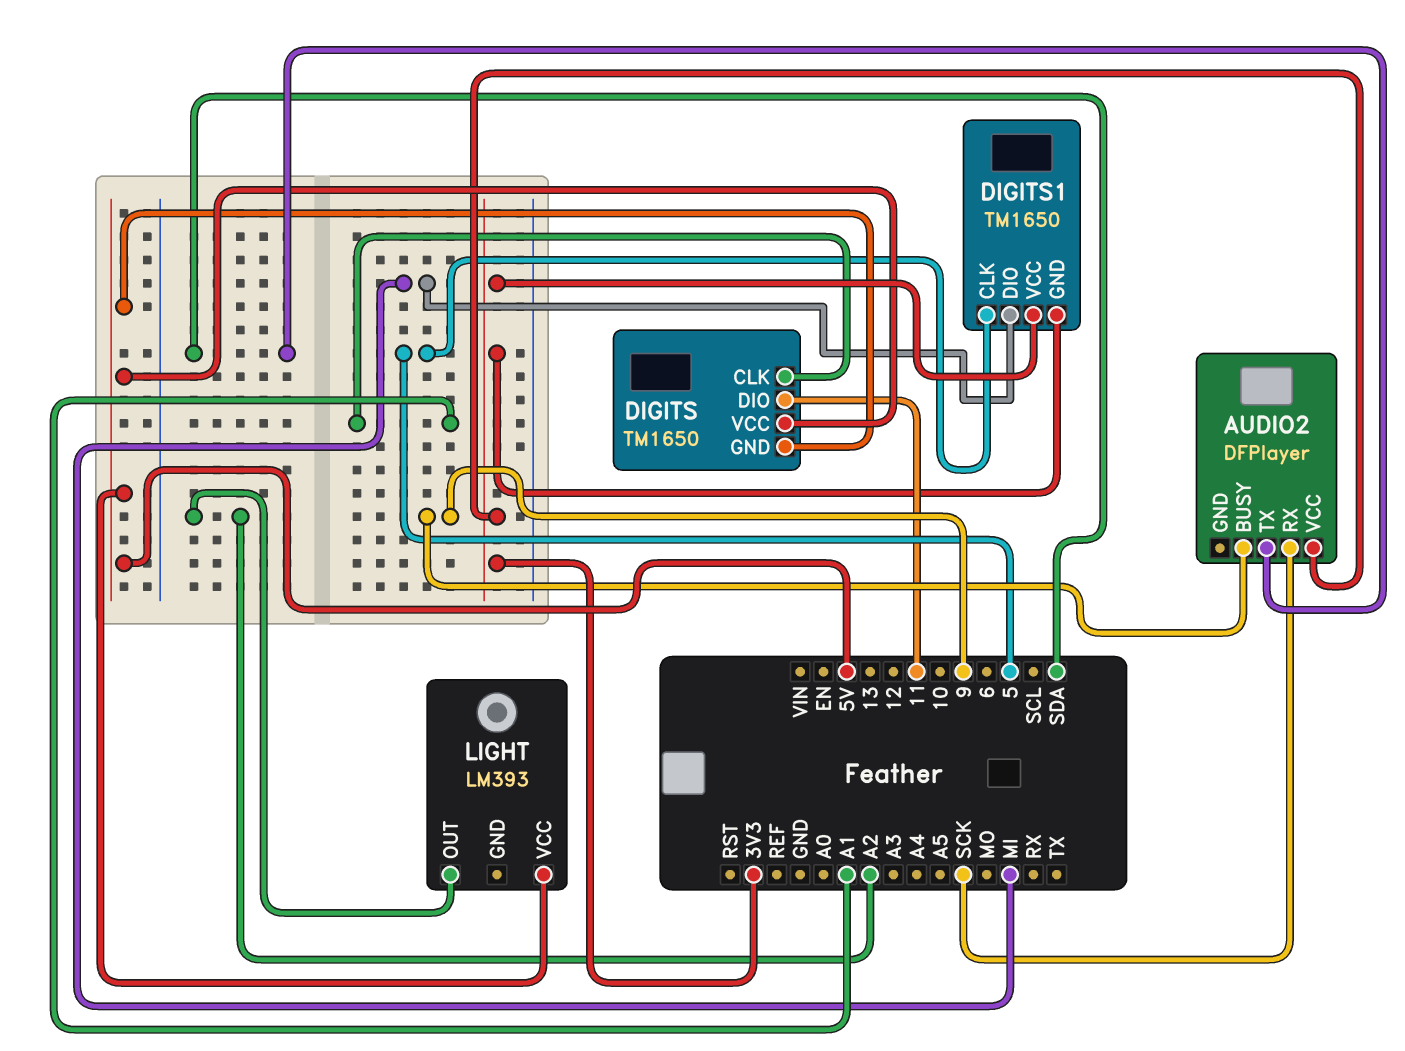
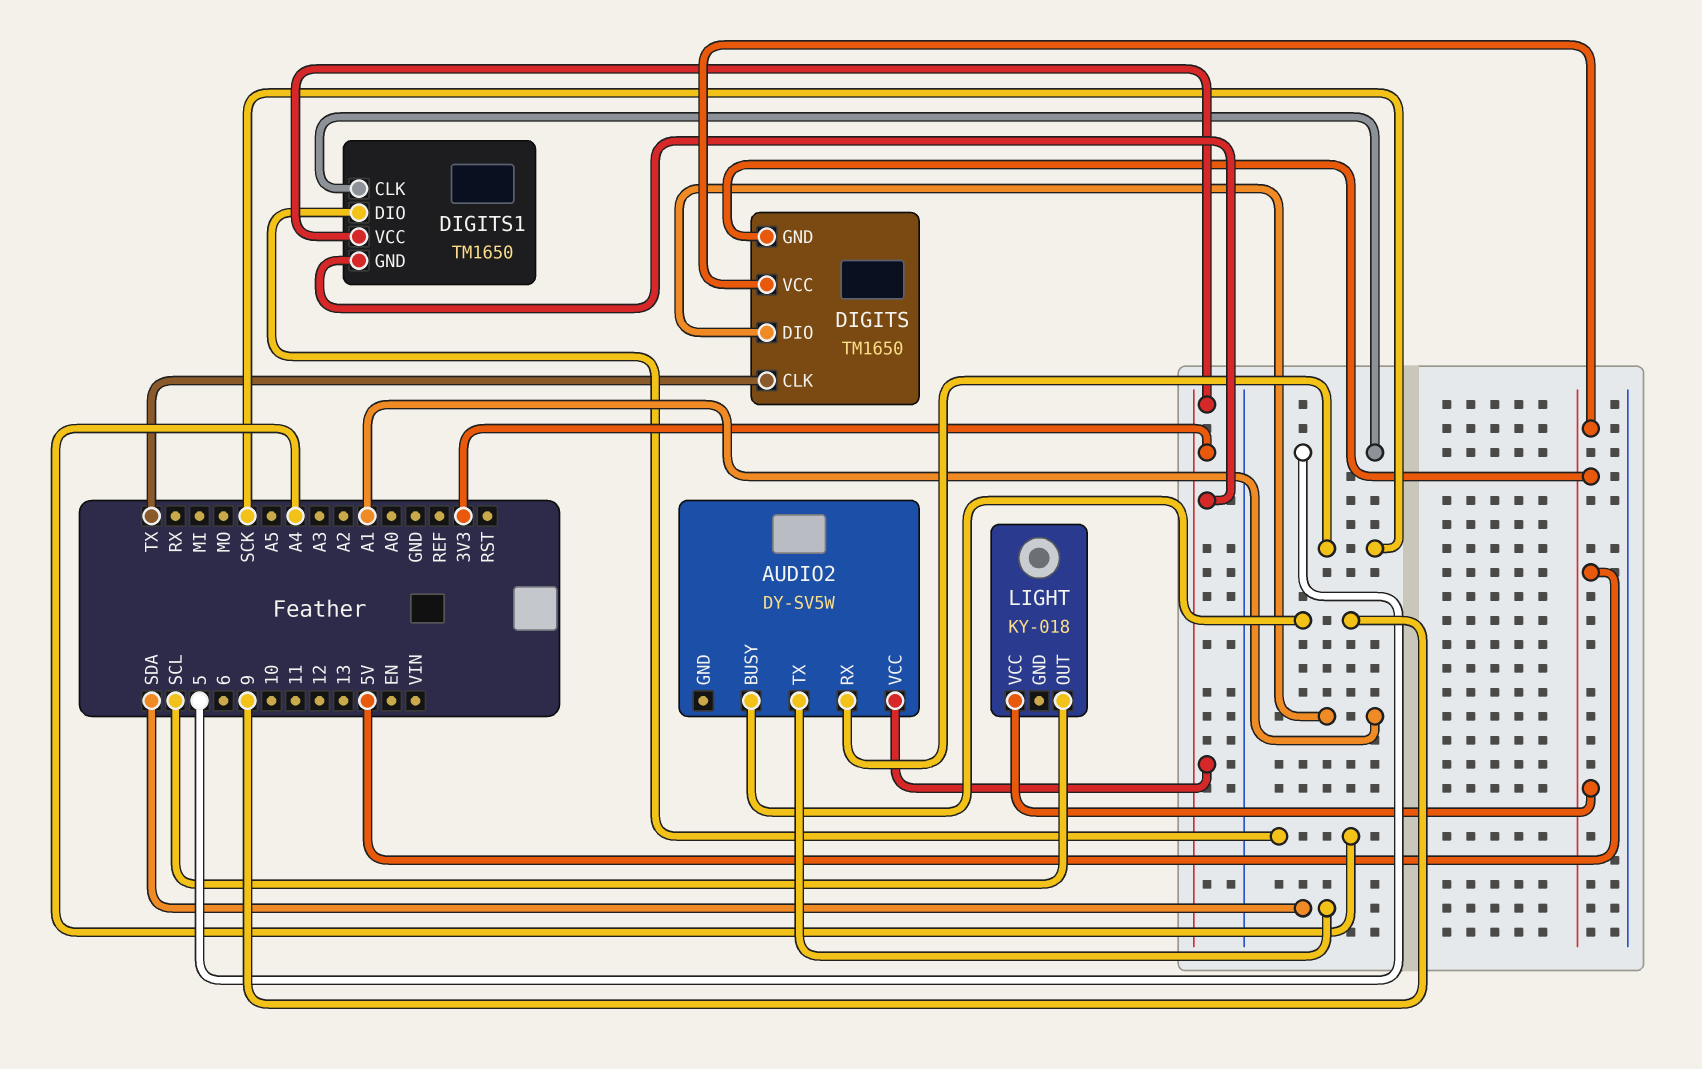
AUDIO2: DFPlayer -> DY-SV5W
DIGITS pin CLK: A1 -> TX
DIGITS pin DIO: 11 -> A1
DIGITS1 pin DIO: MI -> A4
LIGHT: LM393 -> KY-018
LIGHT pin OUT: A2 -> SCL

